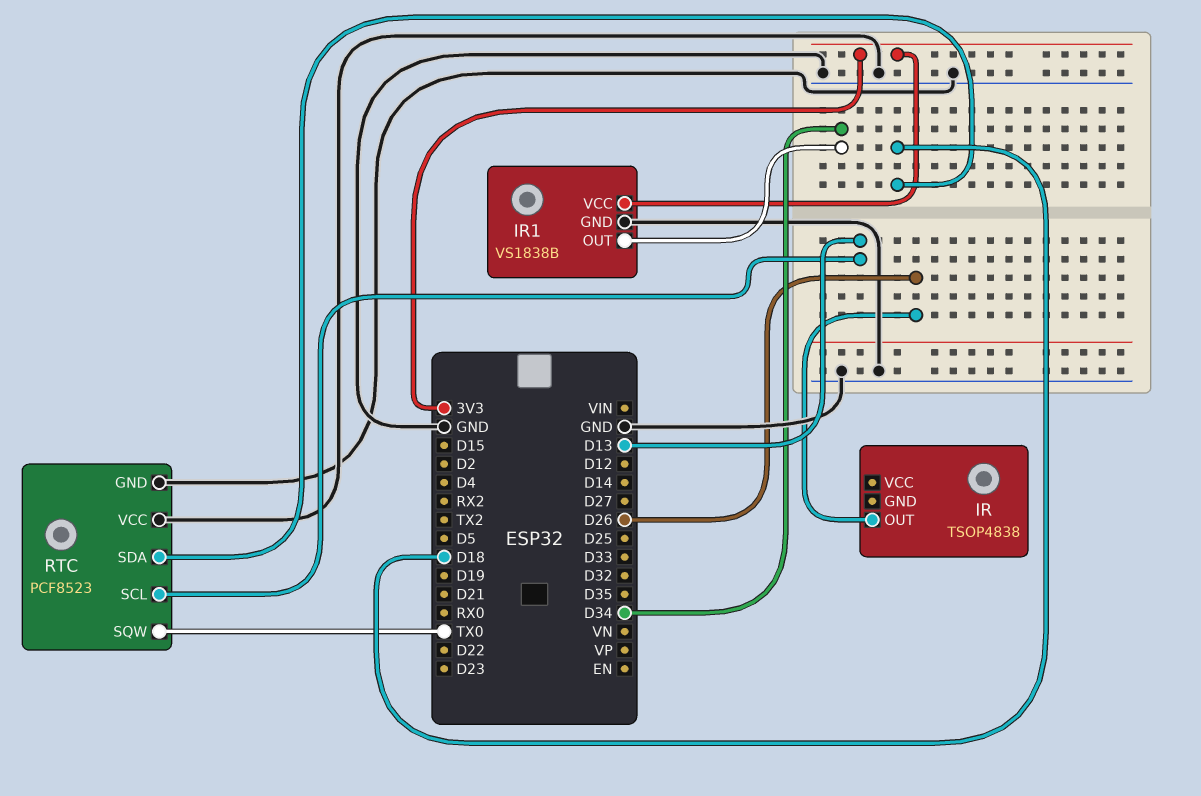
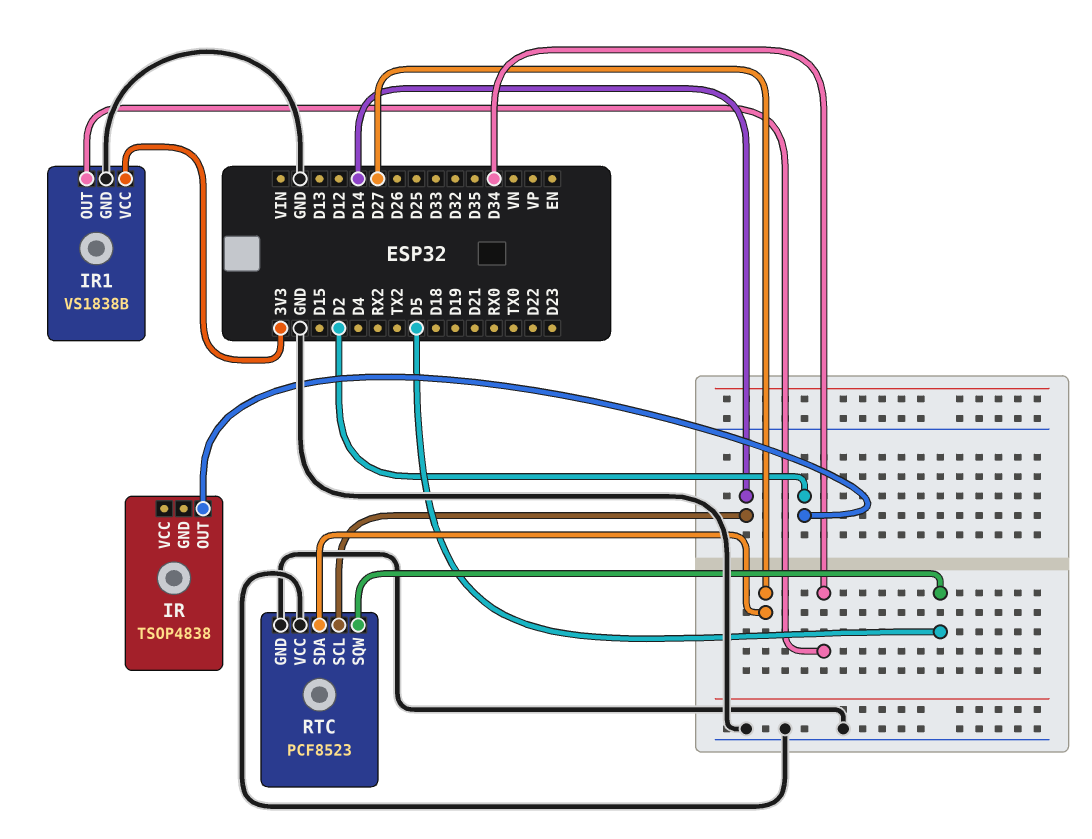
IR pin OUT: D26 -> D2
RTC pin SCL: D13 -> D14
RTC pin SDA: D18 -> D27
RTC pin SQW: TX0 -> D5

